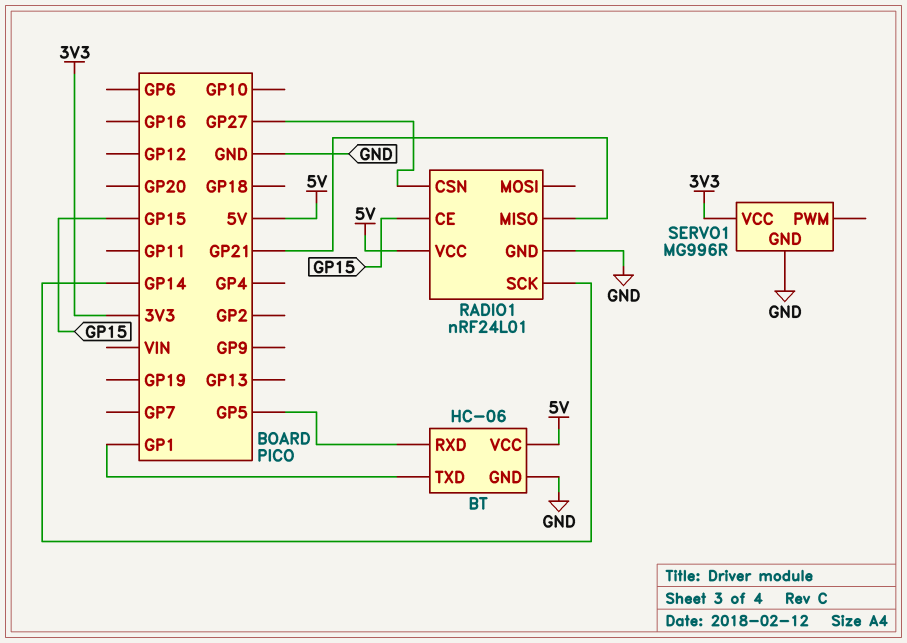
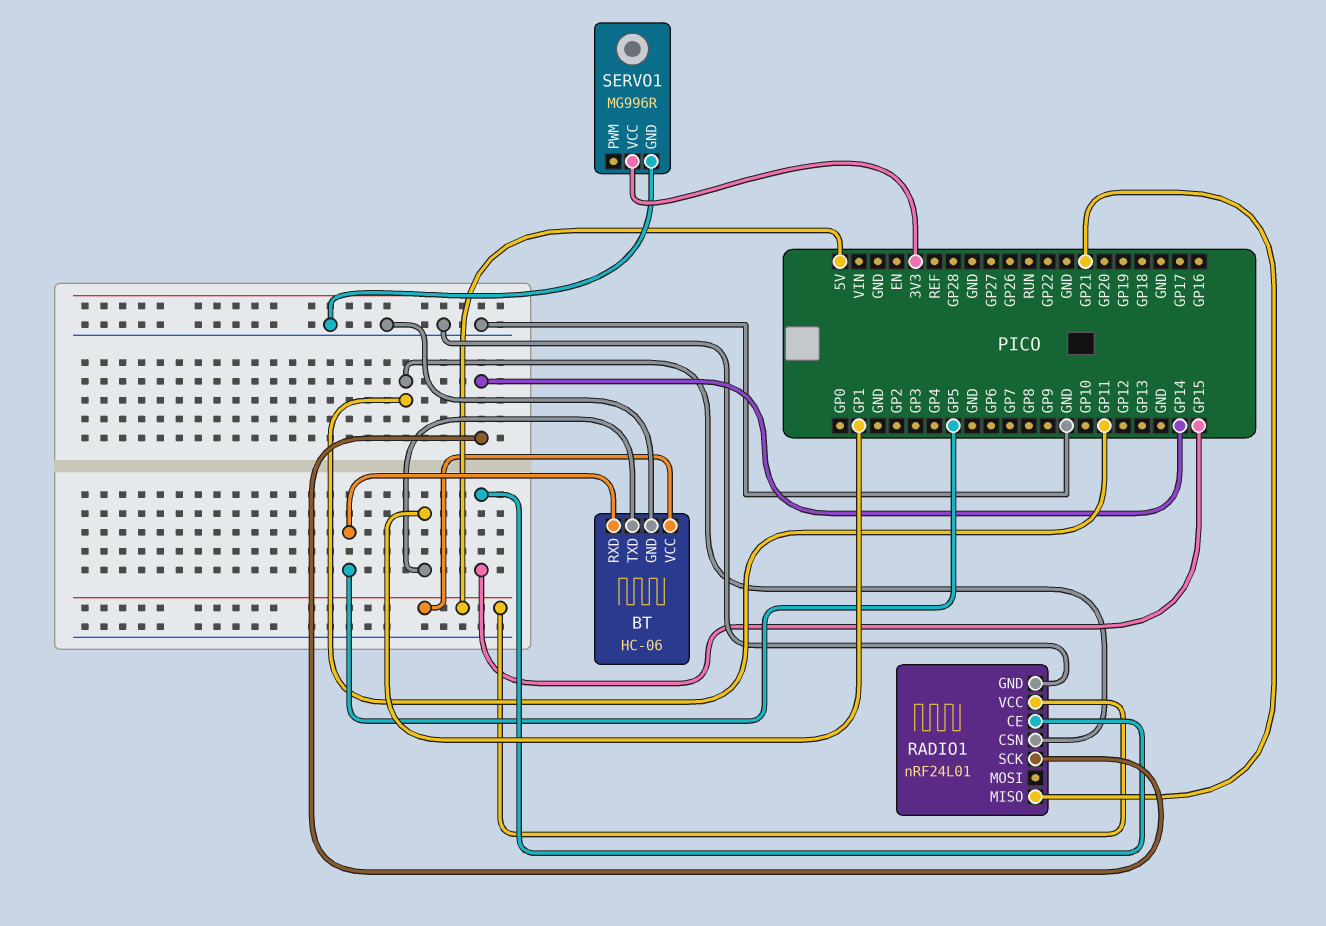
RADIO1 pin CSN: GP27 -> GP11

